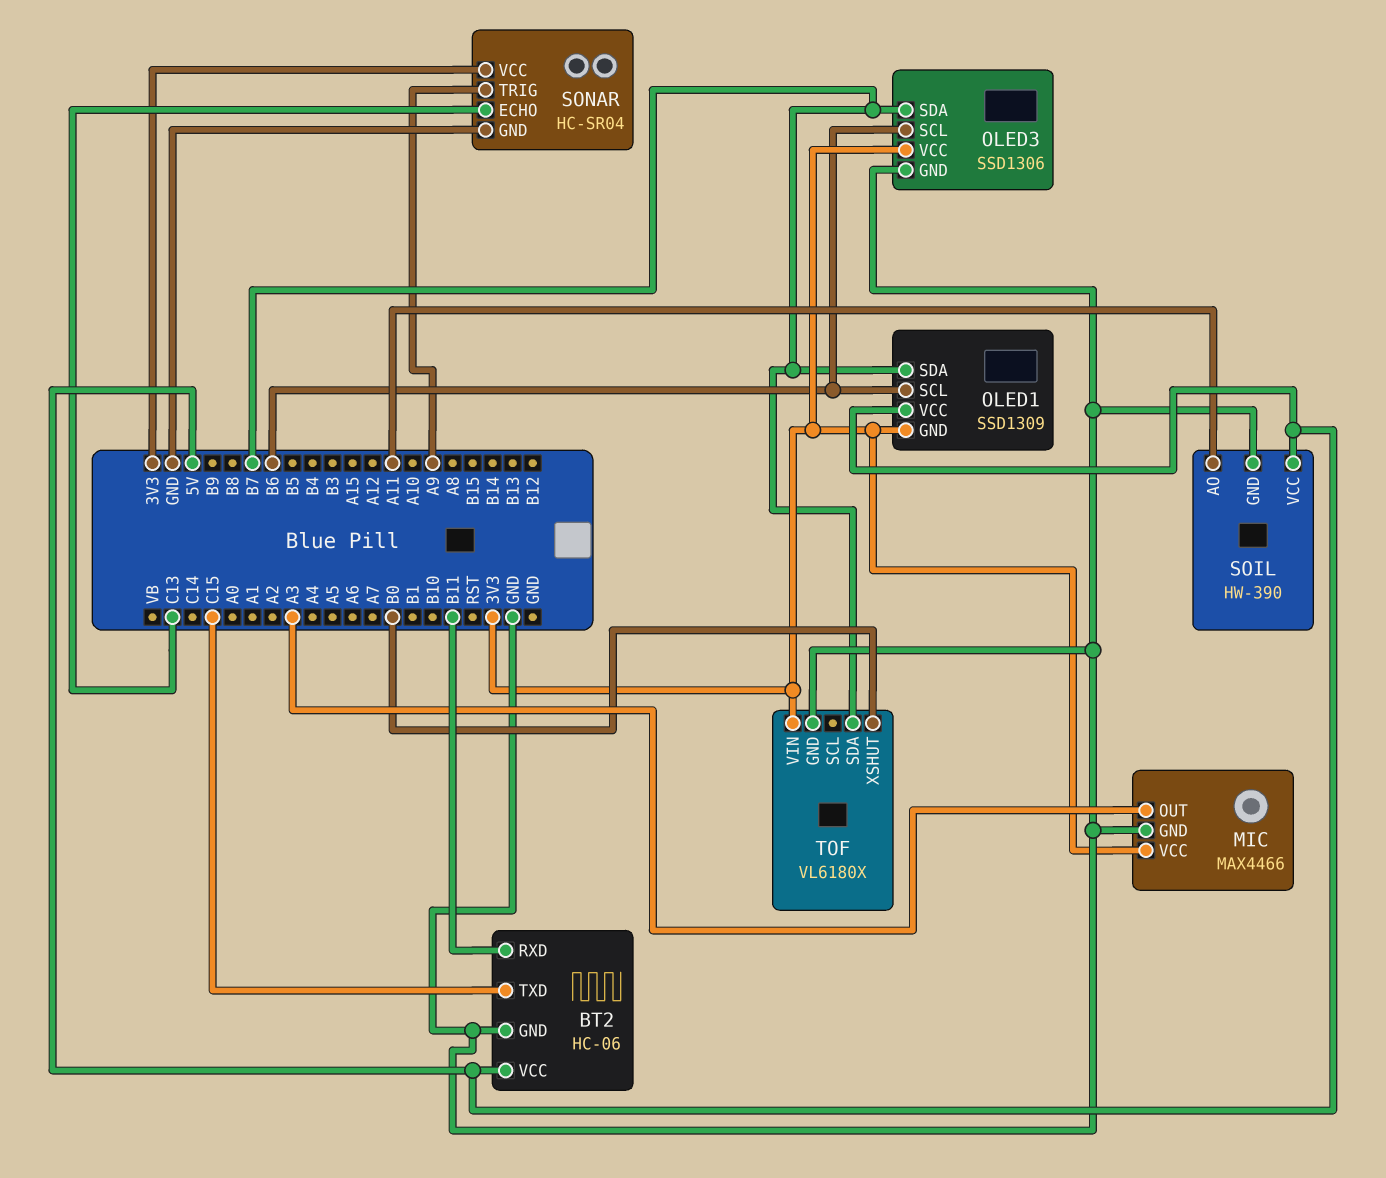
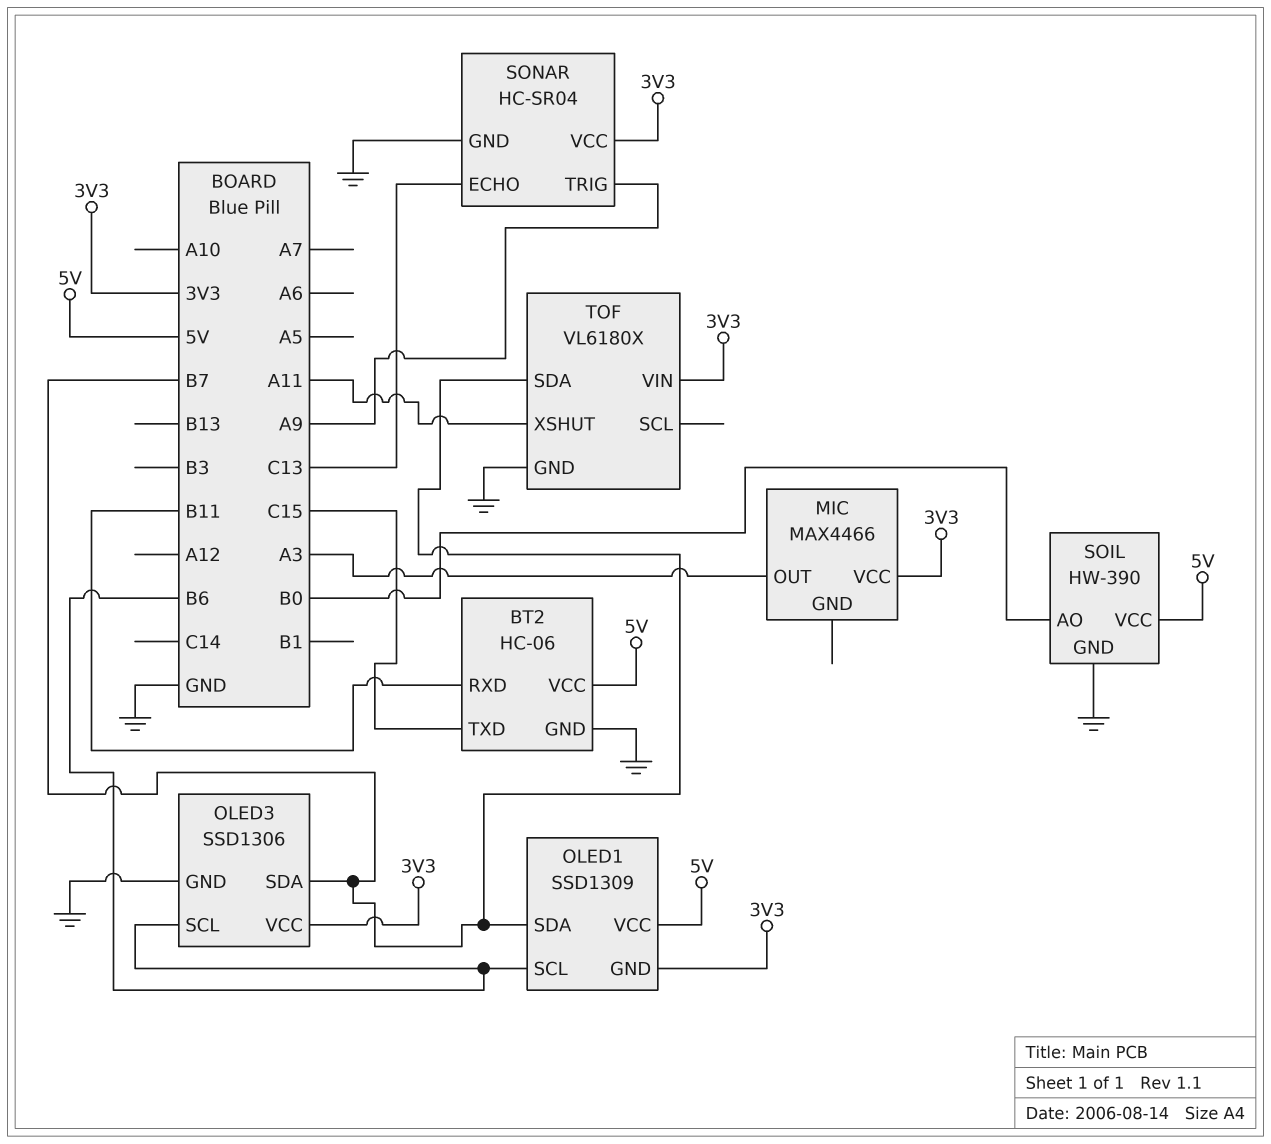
MIC pin GND: GND -> none
SOIL pin AO: A11 -> B0
TOF pin XSHUT: B0 -> A11

